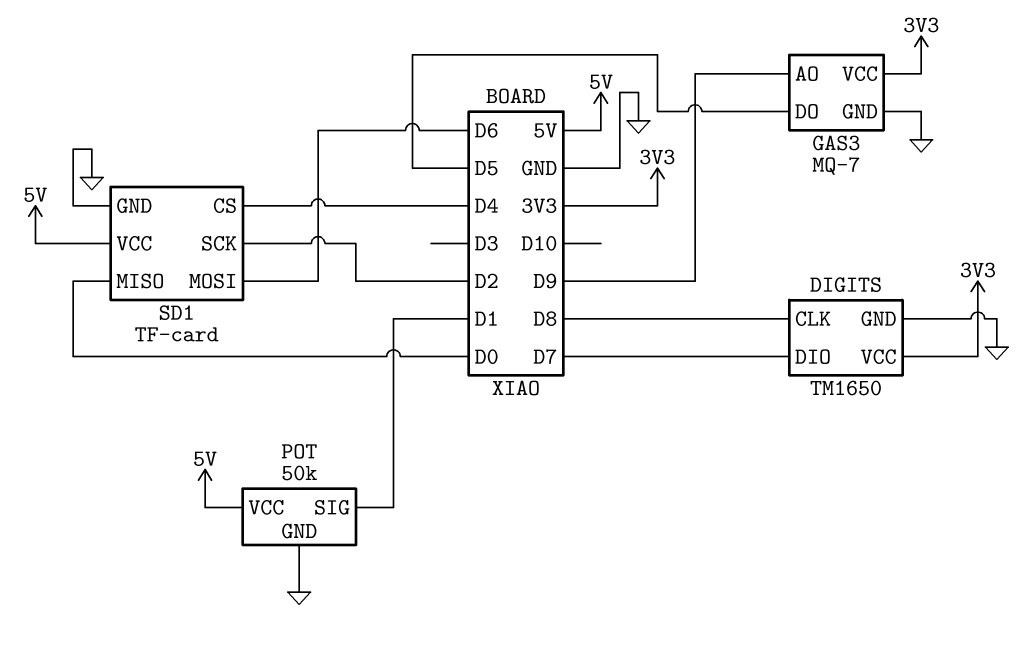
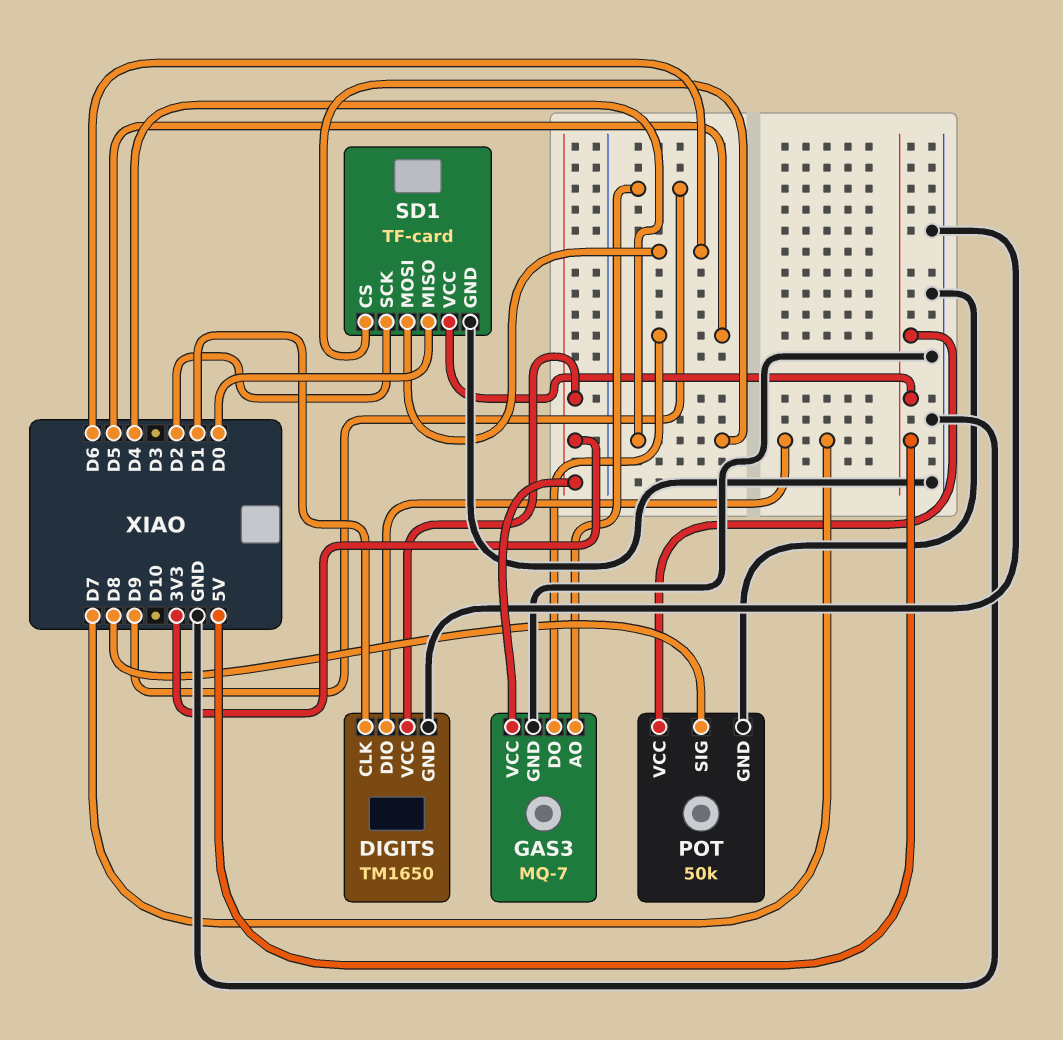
DIGITS pin CLK: D8 -> D1
POT pin SIG: D1 -> D8

